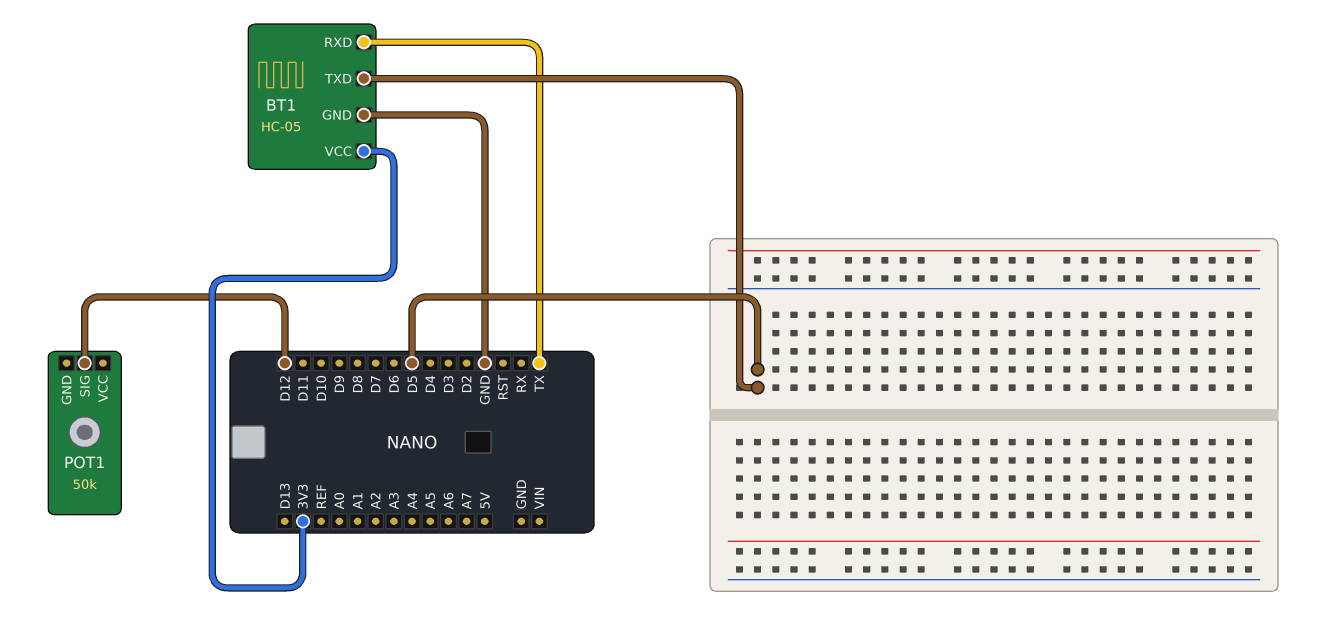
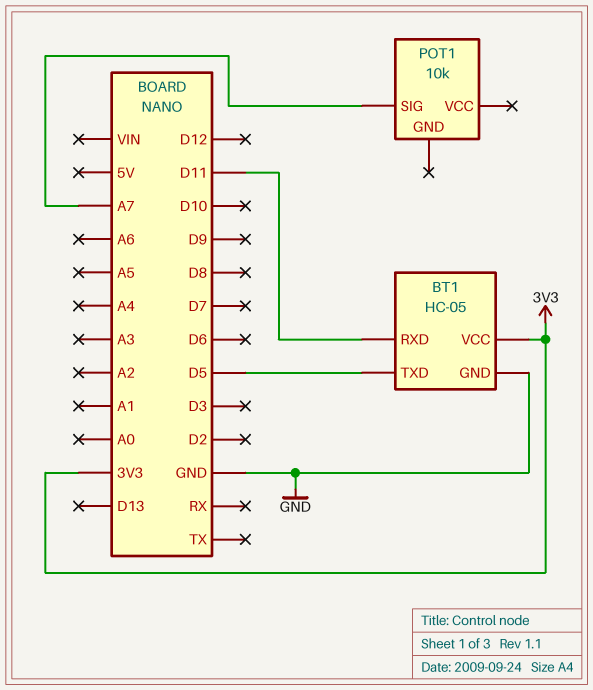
BT1 pin RXD: TX -> D11
POT1: 50k -> 10k
POT1 pin SIG: D12 -> A7

